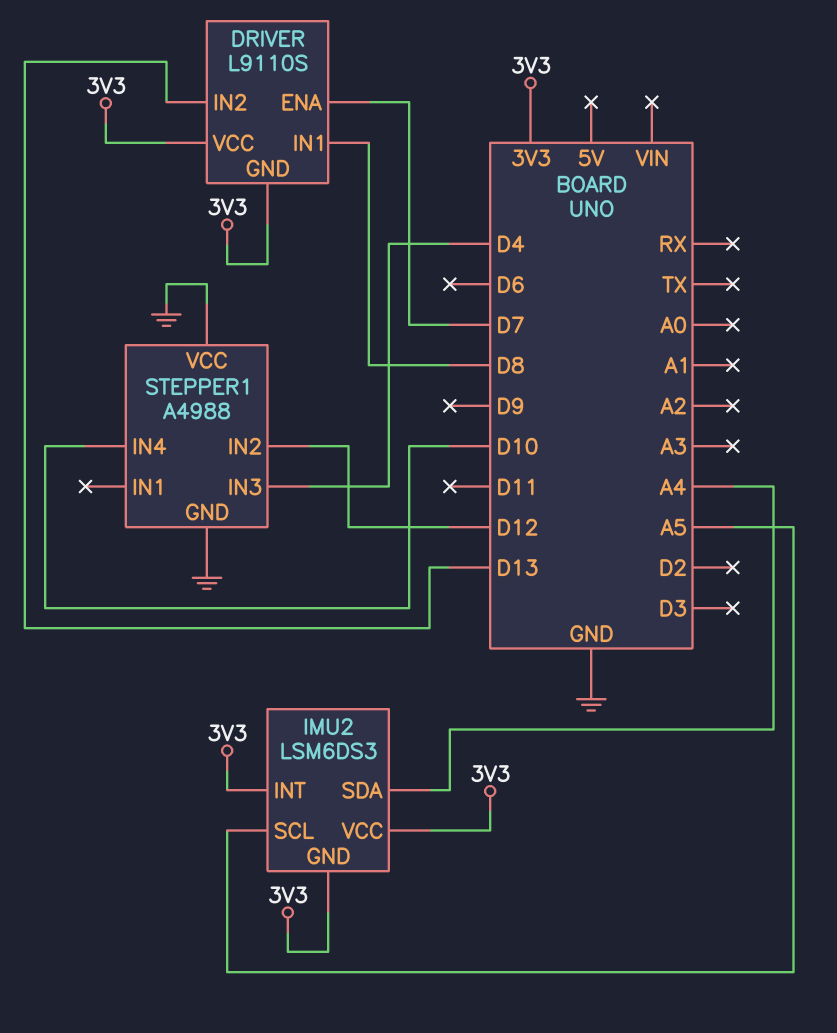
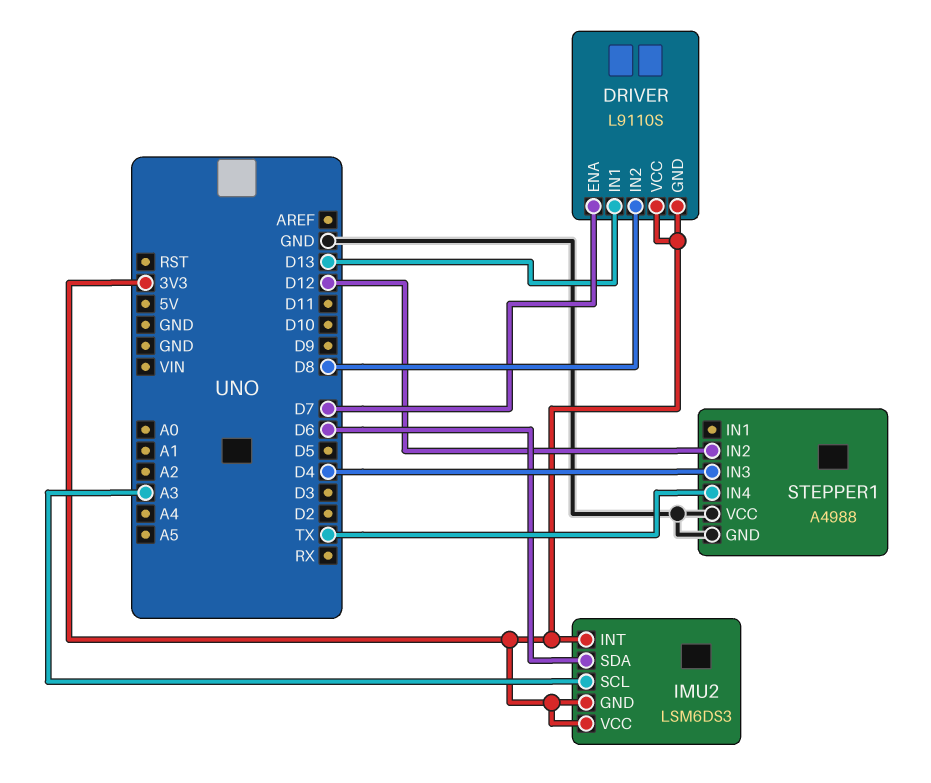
DRIVER pin IN1: D8 -> D13
DRIVER pin IN2: D13 -> D8
IMU2 pin SCL: A5 -> A3
IMU2 pin SDA: A4 -> D6
STEPPER1 pin IN4: D10 -> TX

